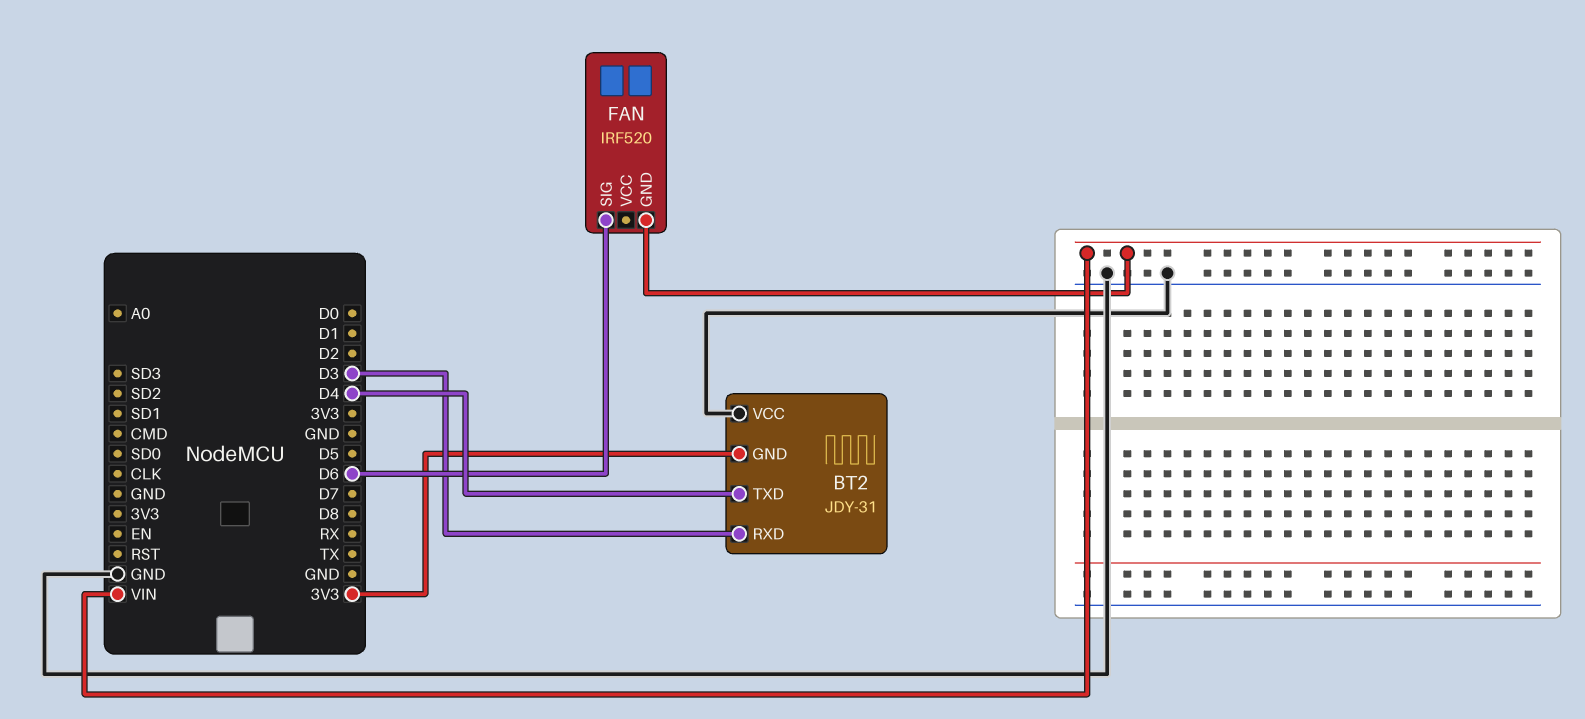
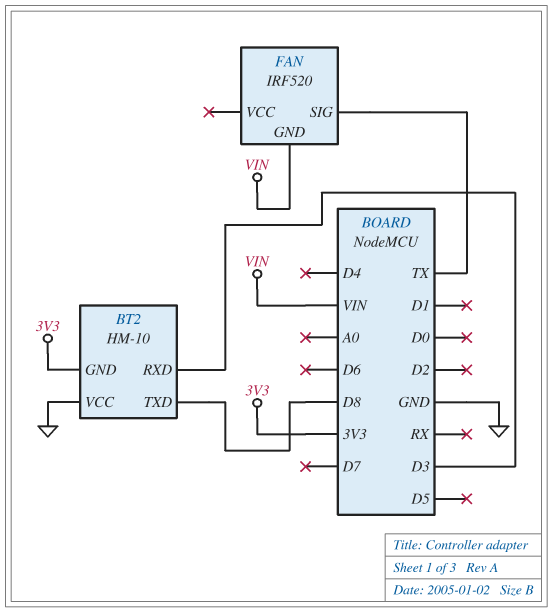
BT2: JDY-31 -> HM-10
BT2 pin TXD: D4 -> D8
FAN pin SIG: D6 -> TX

